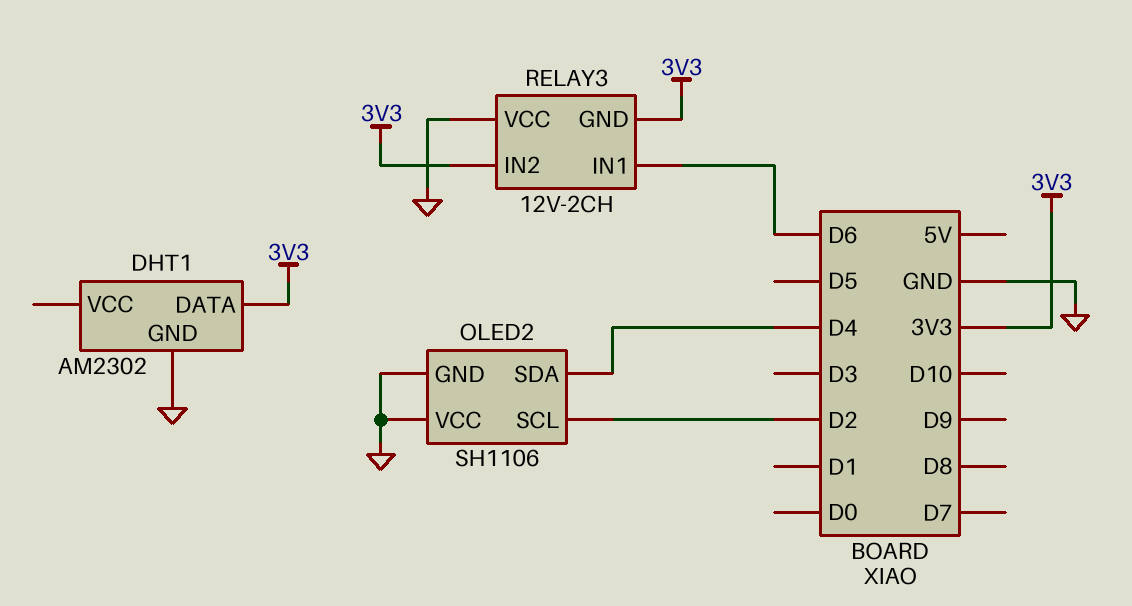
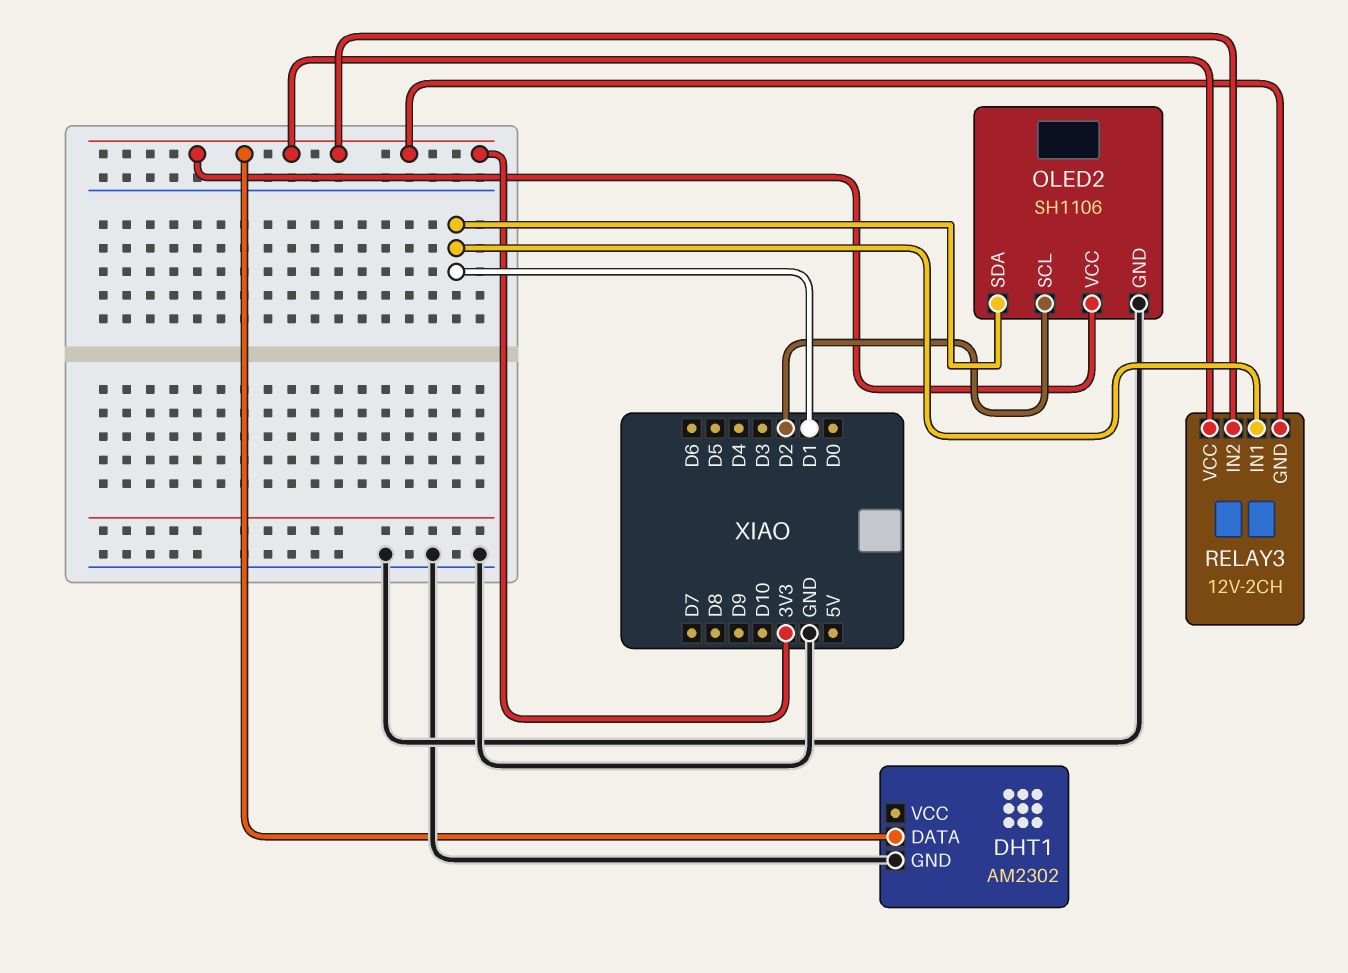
OLED2 pin SDA: D4 -> D1
OLED2 pin VCC: GND -> 3V3
RELAY3 pin IN1: D6 -> D1
RELAY3 pin VCC: GND -> 3V3

